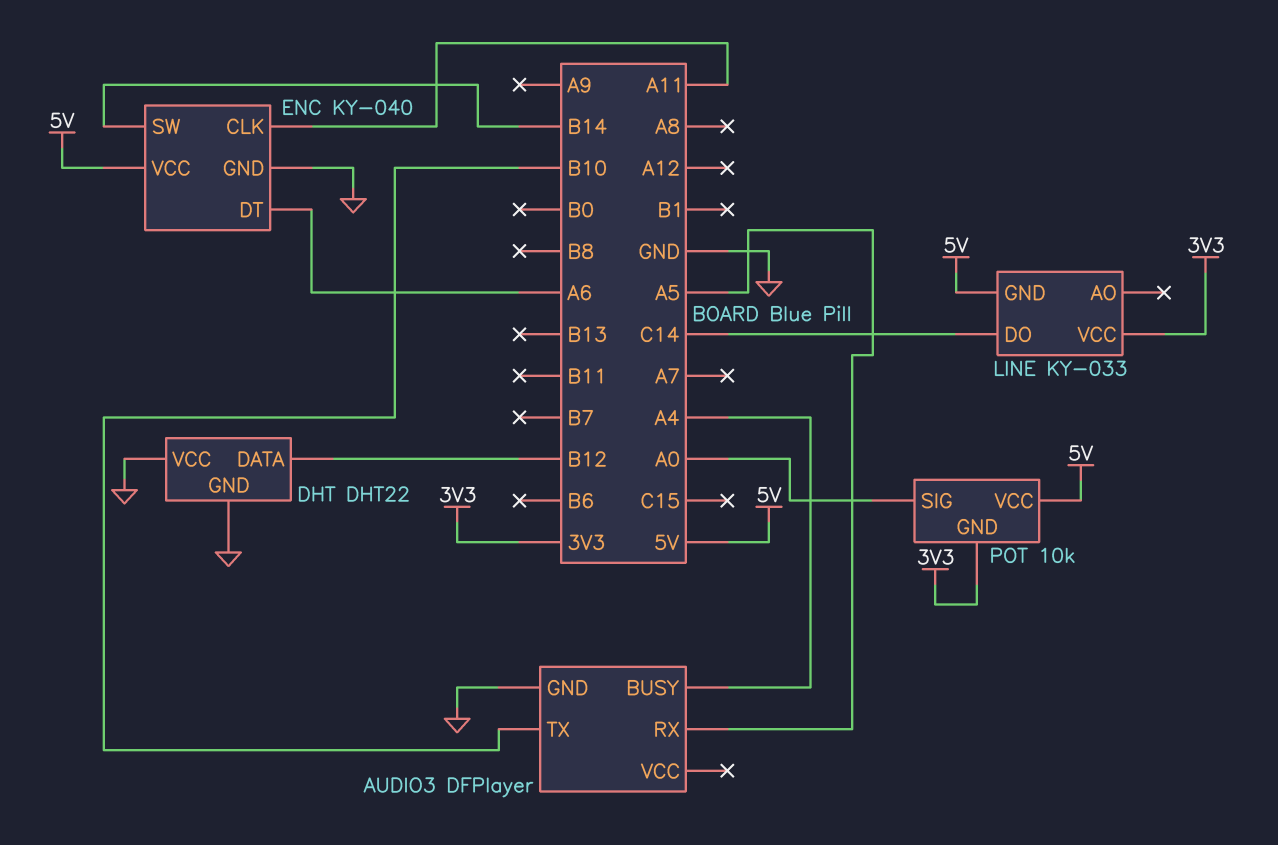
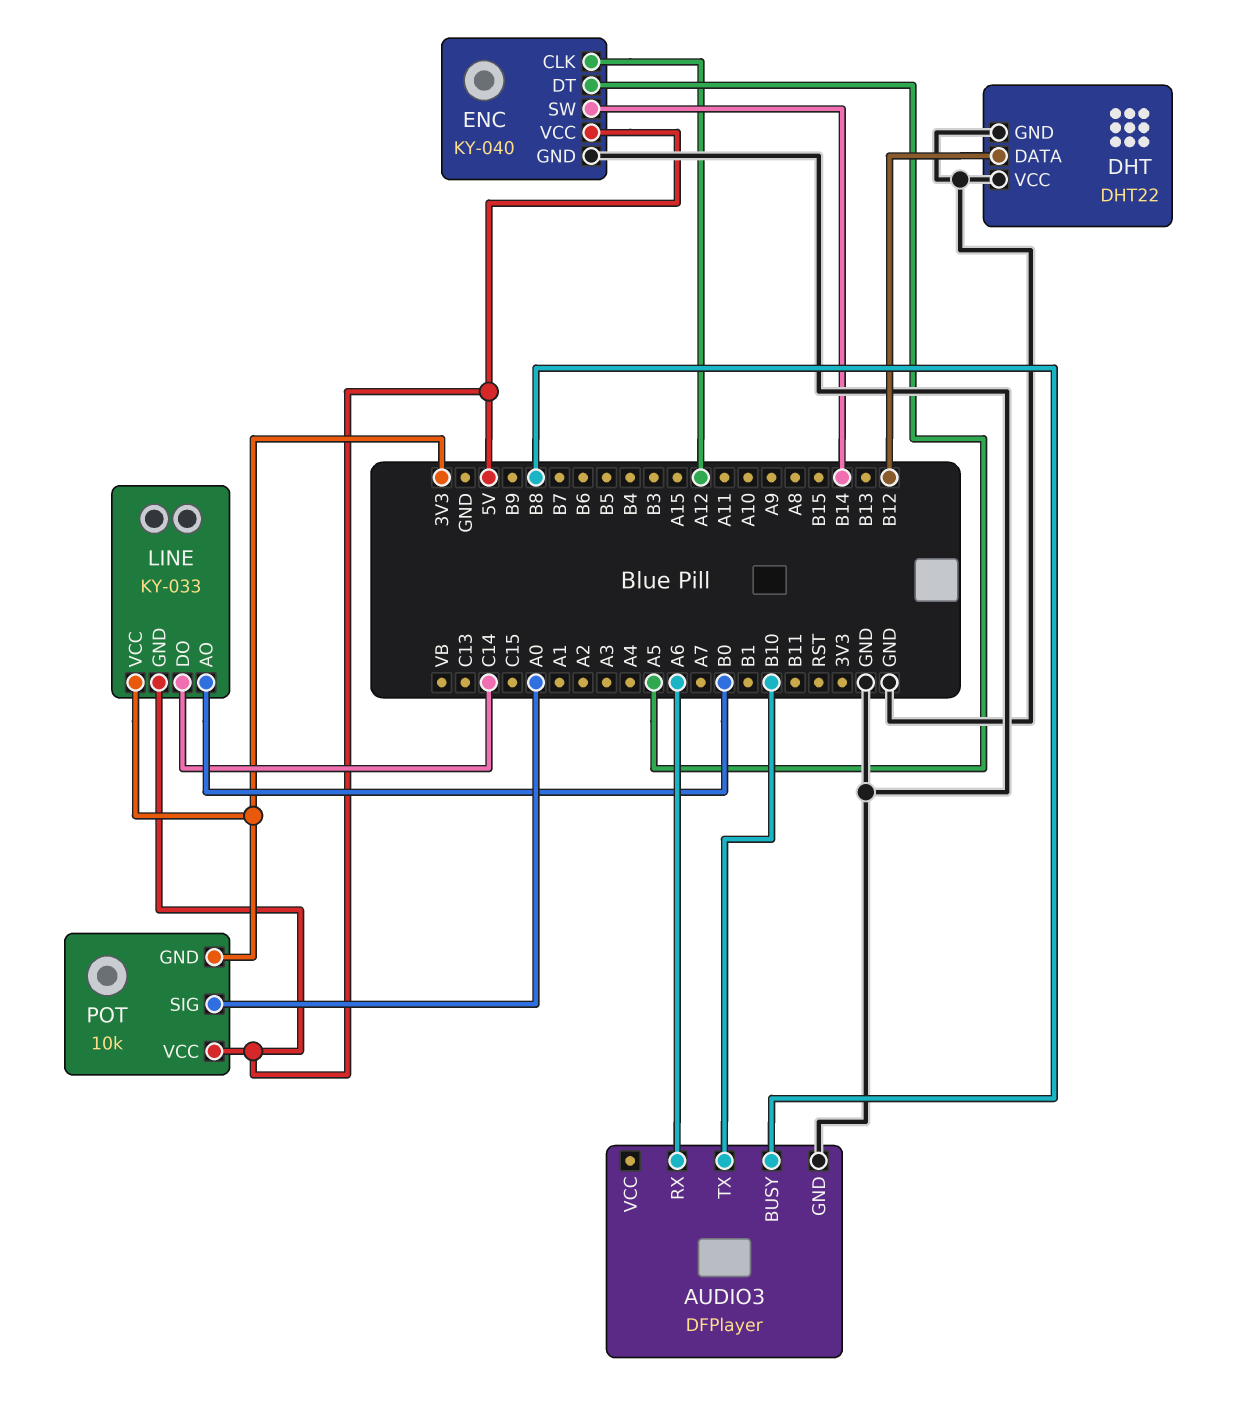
AUDIO3 pin BUSY: A4 -> B8
AUDIO3 pin RX: A5 -> A6
ENC pin CLK: A11 -> A12
ENC pin DT: A6 -> A5
LINE pin AO: none -> B0

